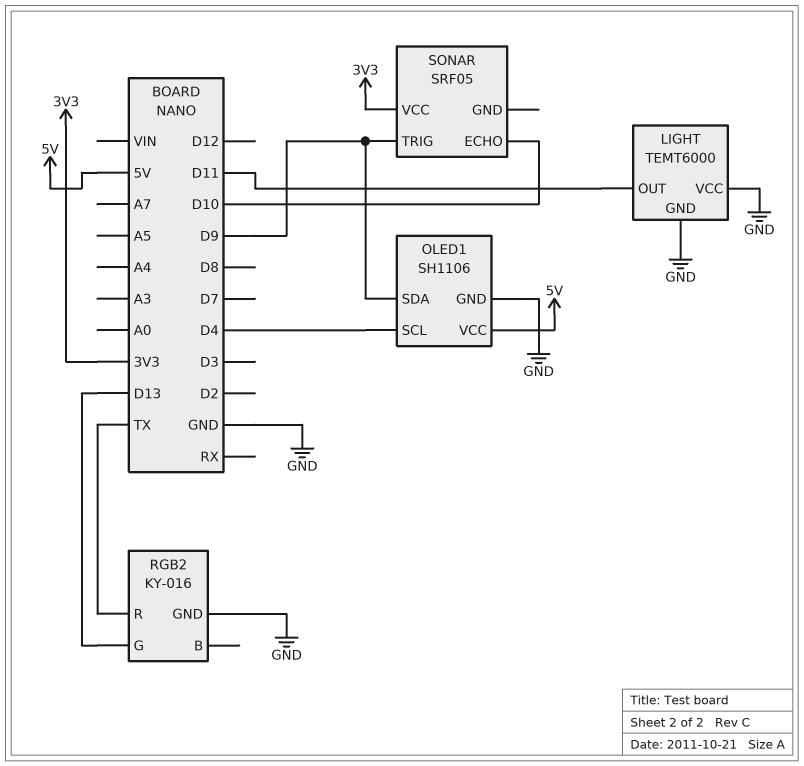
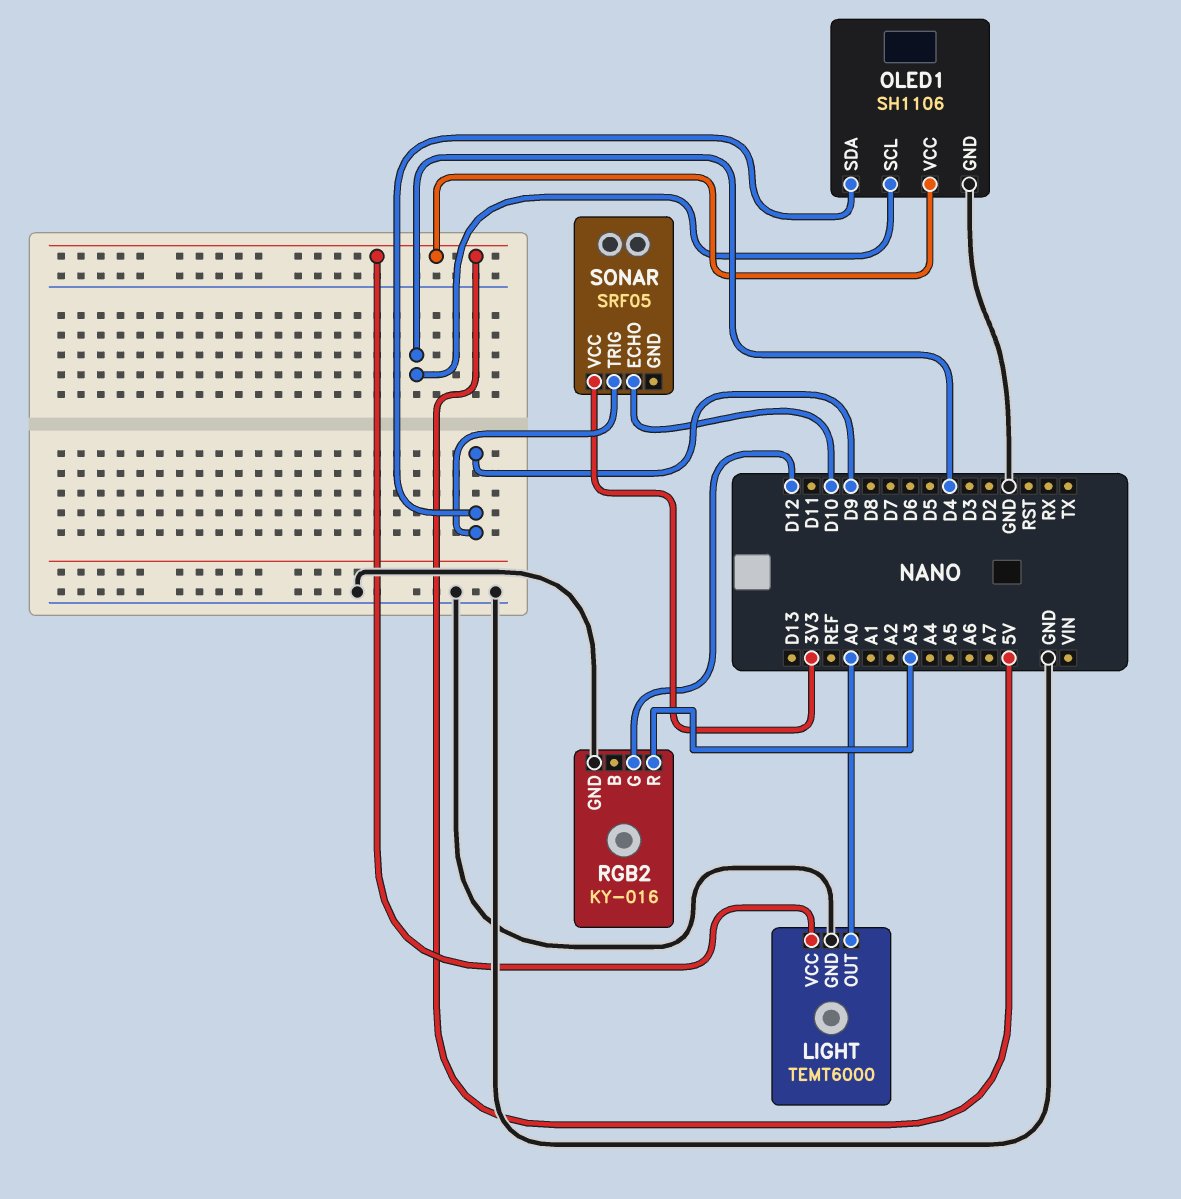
LIGHT pin OUT: D11 -> A0
LIGHT pin VCC: GND -> 5V
RGB2 pin G: D13 -> D12
RGB2 pin R: TX -> A3

